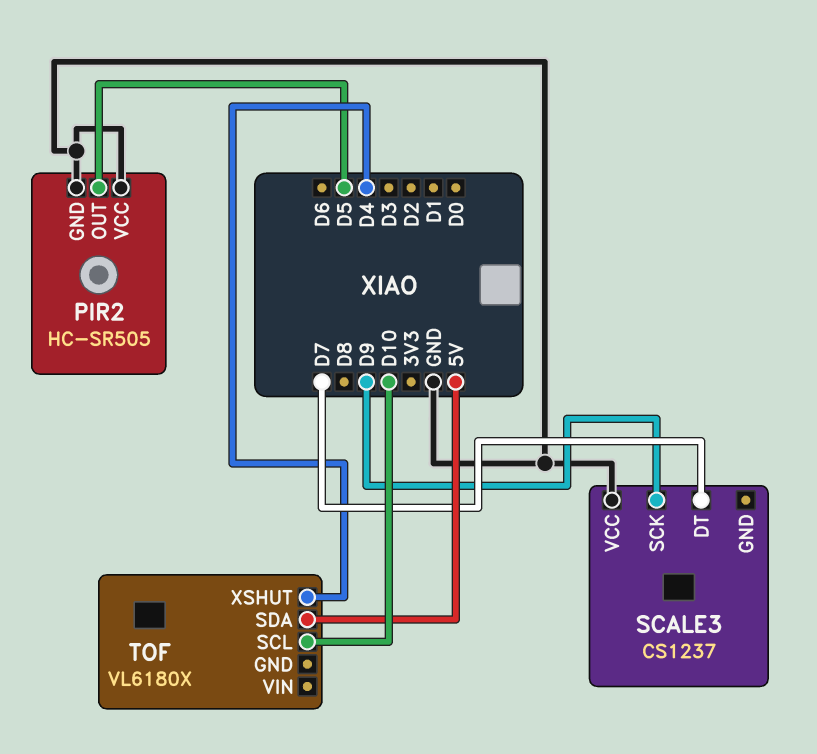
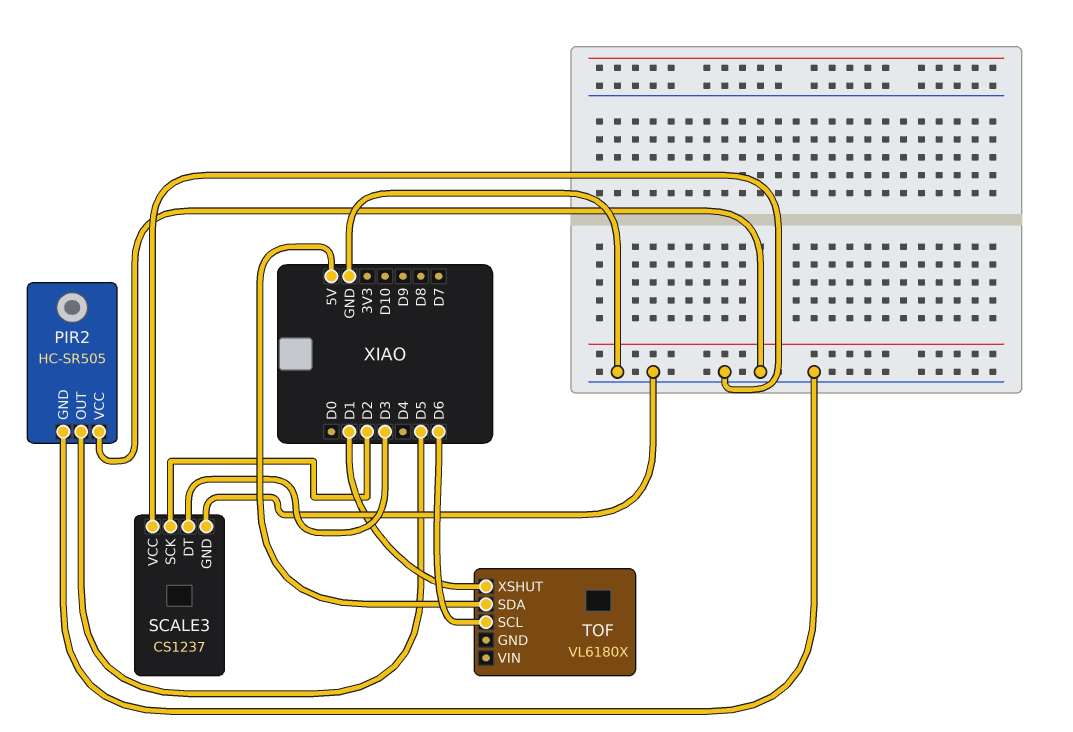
SCALE3 pin DT: D7 -> D3
SCALE3 pin GND: none -> GND
SCALE3 pin SCK: D9 -> D2
TOF pin SCL: D10 -> D6
TOF pin XSHUT: D4 -> D1

